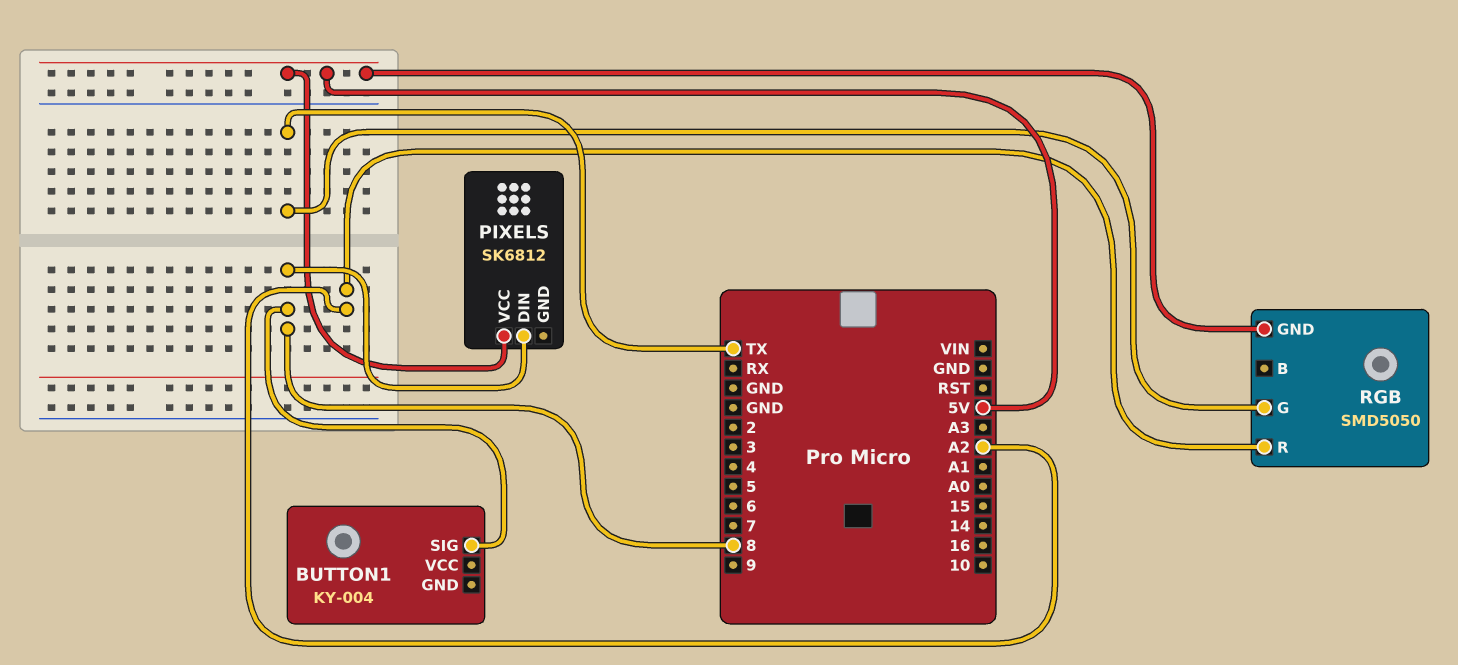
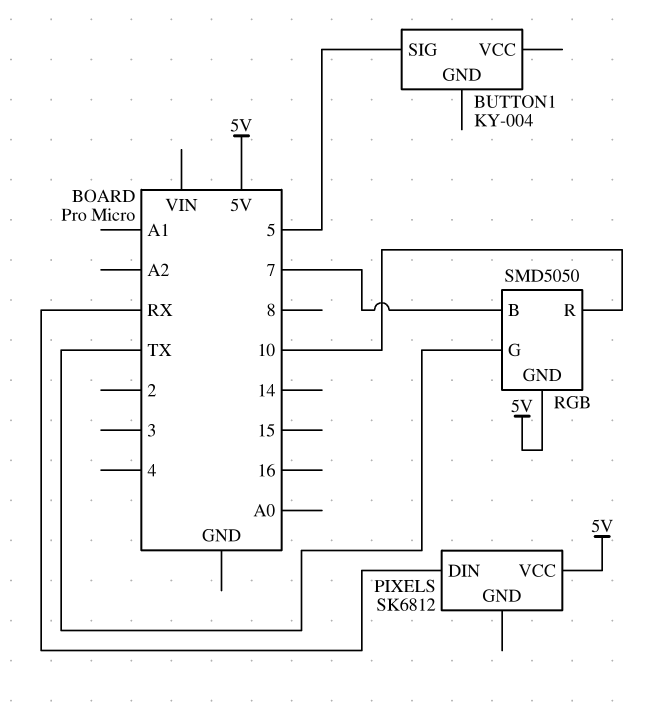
BUTTON1 pin SIG: 8 -> 5
PIXELS pin DIN: 8 -> RX
RGB pin B: none -> 7
RGB pin R: A2 -> 10

